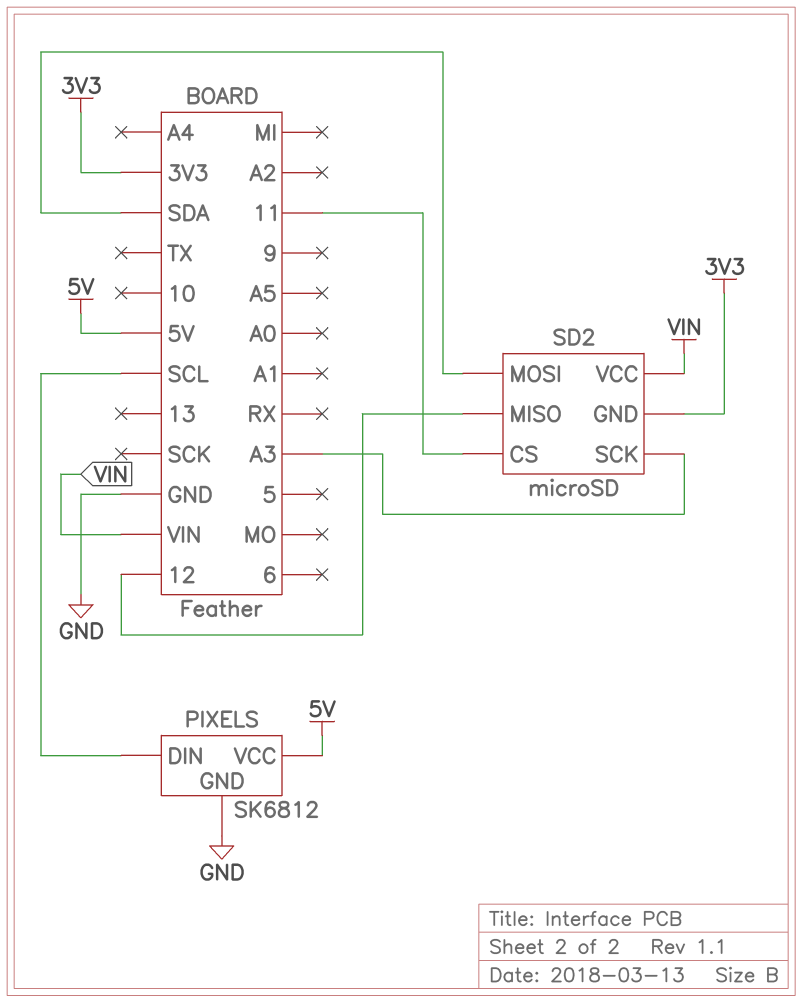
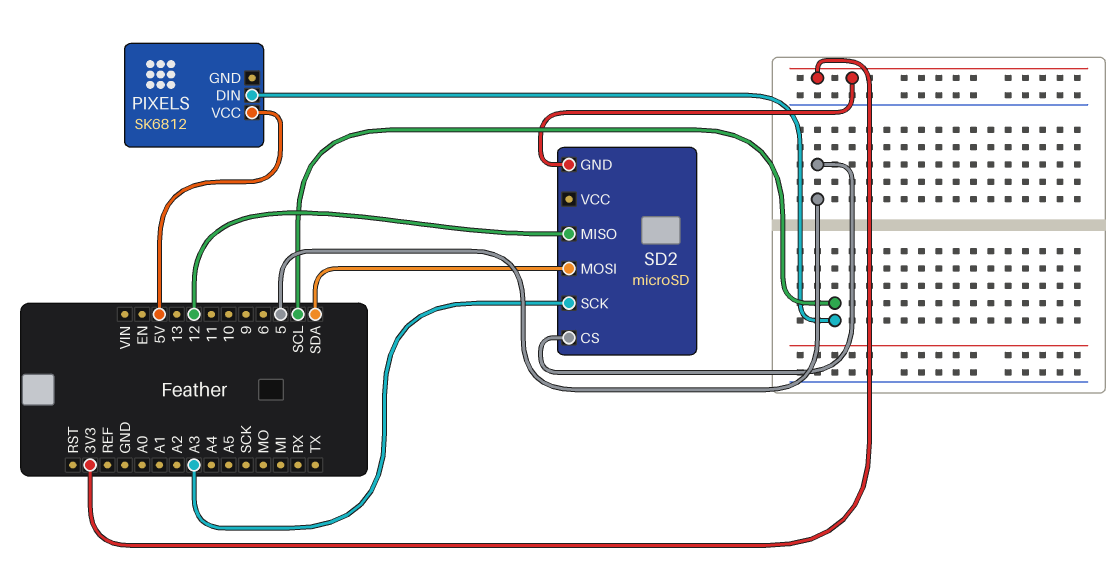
PIXELS pin GND: GND -> none
SD2 pin CS: 11 -> 5
SD2 pin VCC: VIN -> none

